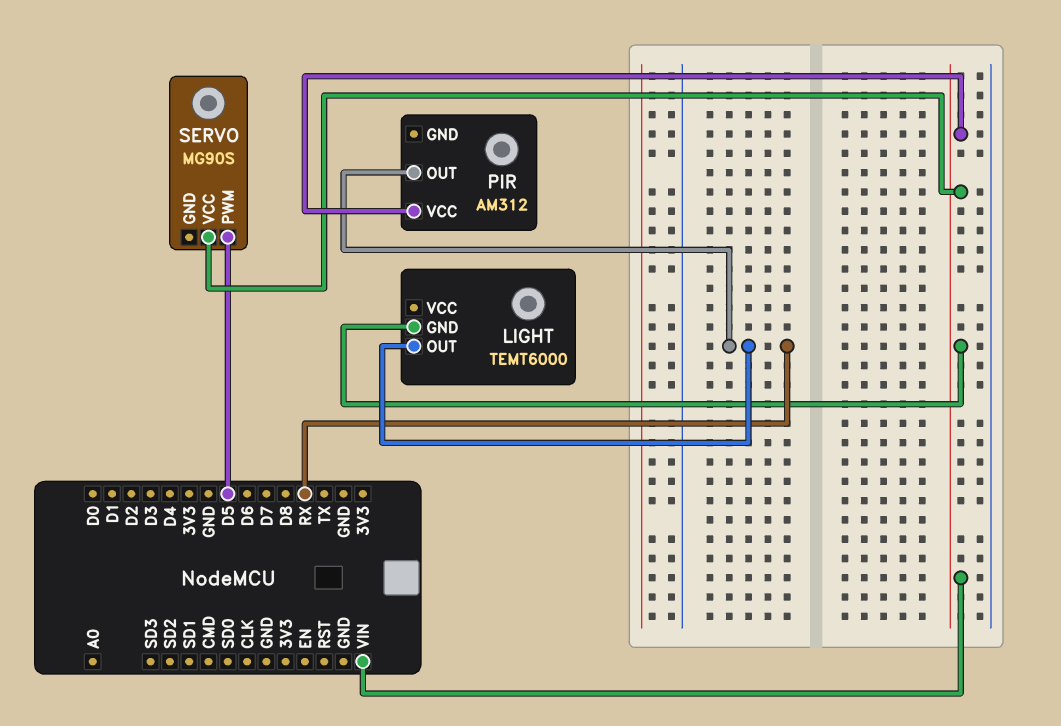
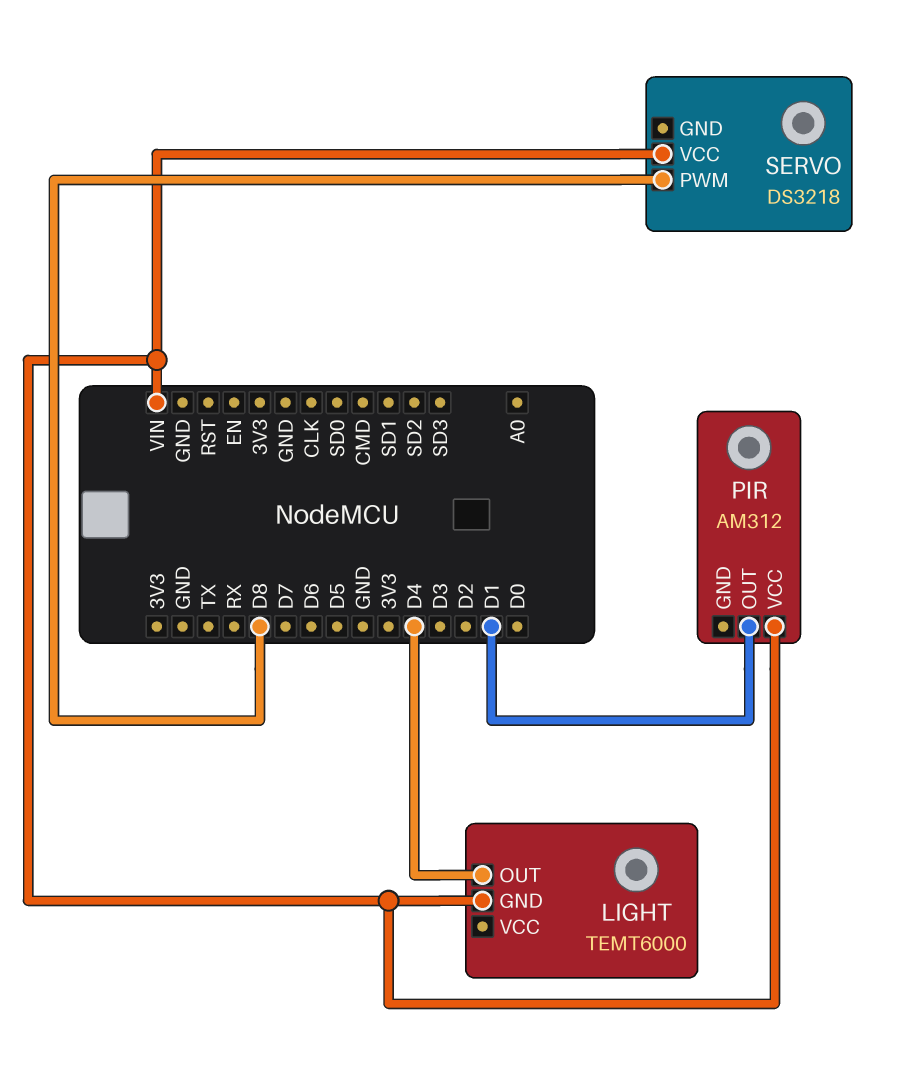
LIGHT pin OUT: RX -> D4
PIR pin OUT: RX -> D1
SERVO: MG90S -> DS3218
SERVO pin PWM: D5 -> D8

